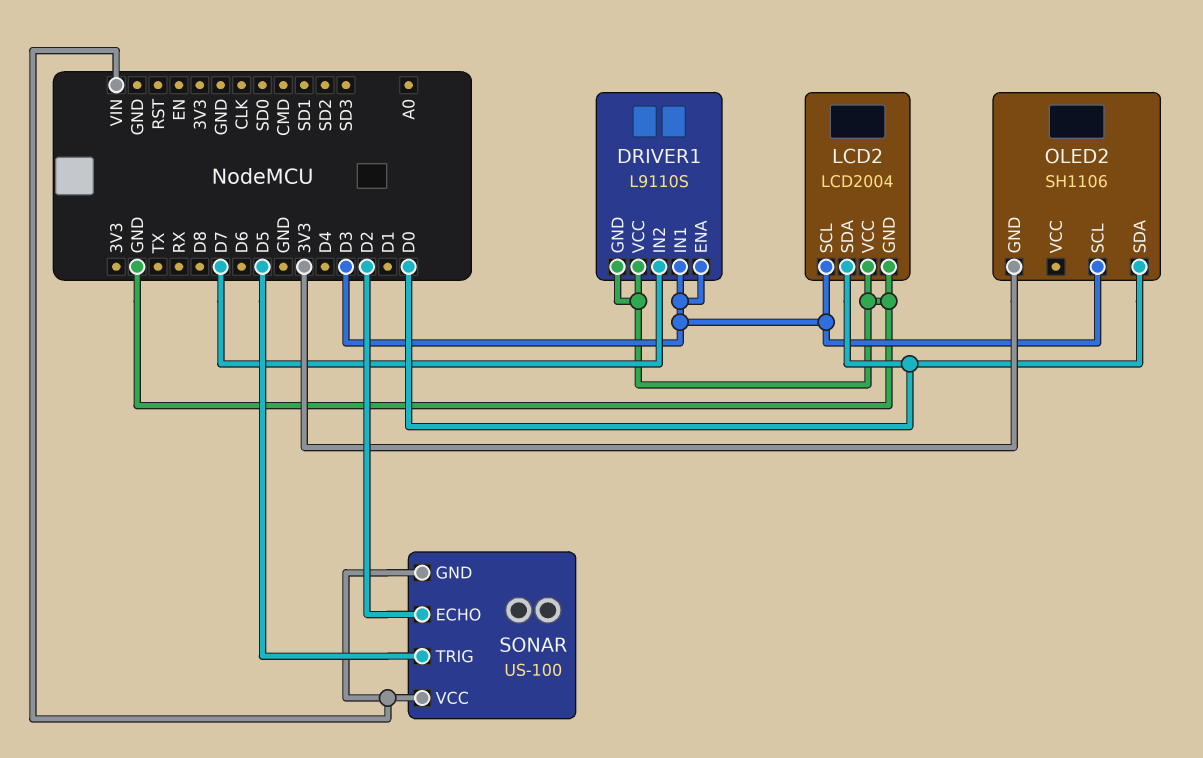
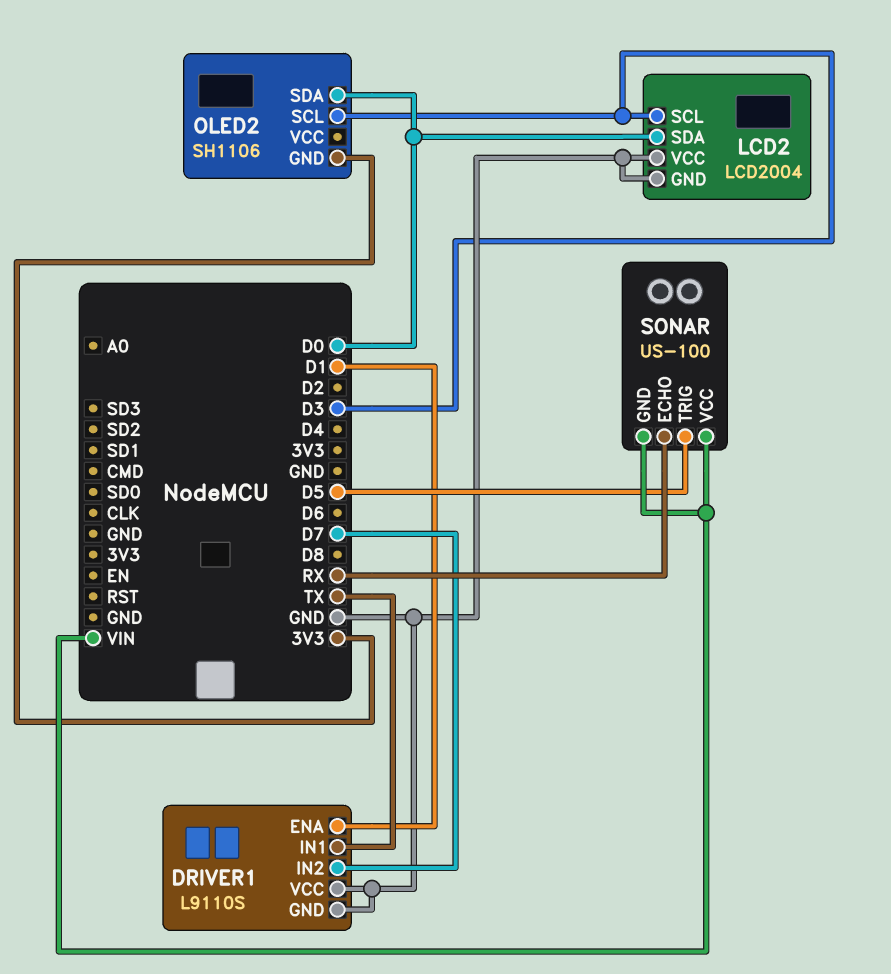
DRIVER1 pin ENA: D3 -> D1
DRIVER1 pin IN1: D3 -> TX
SONAR pin ECHO: D2 -> RX

